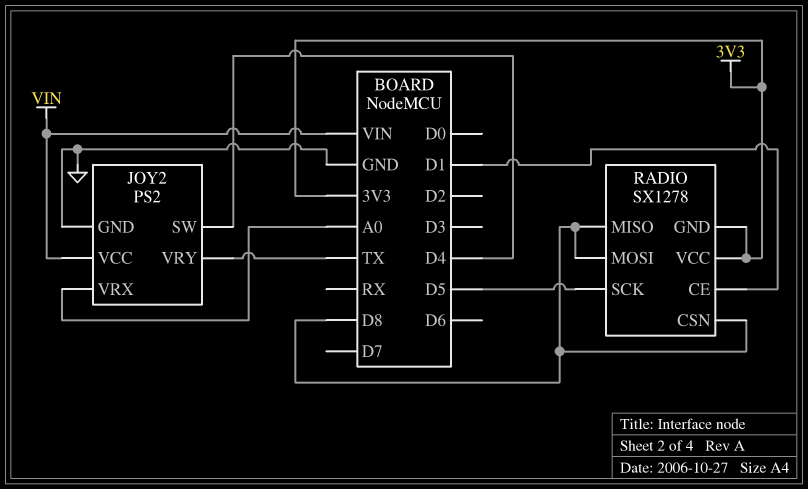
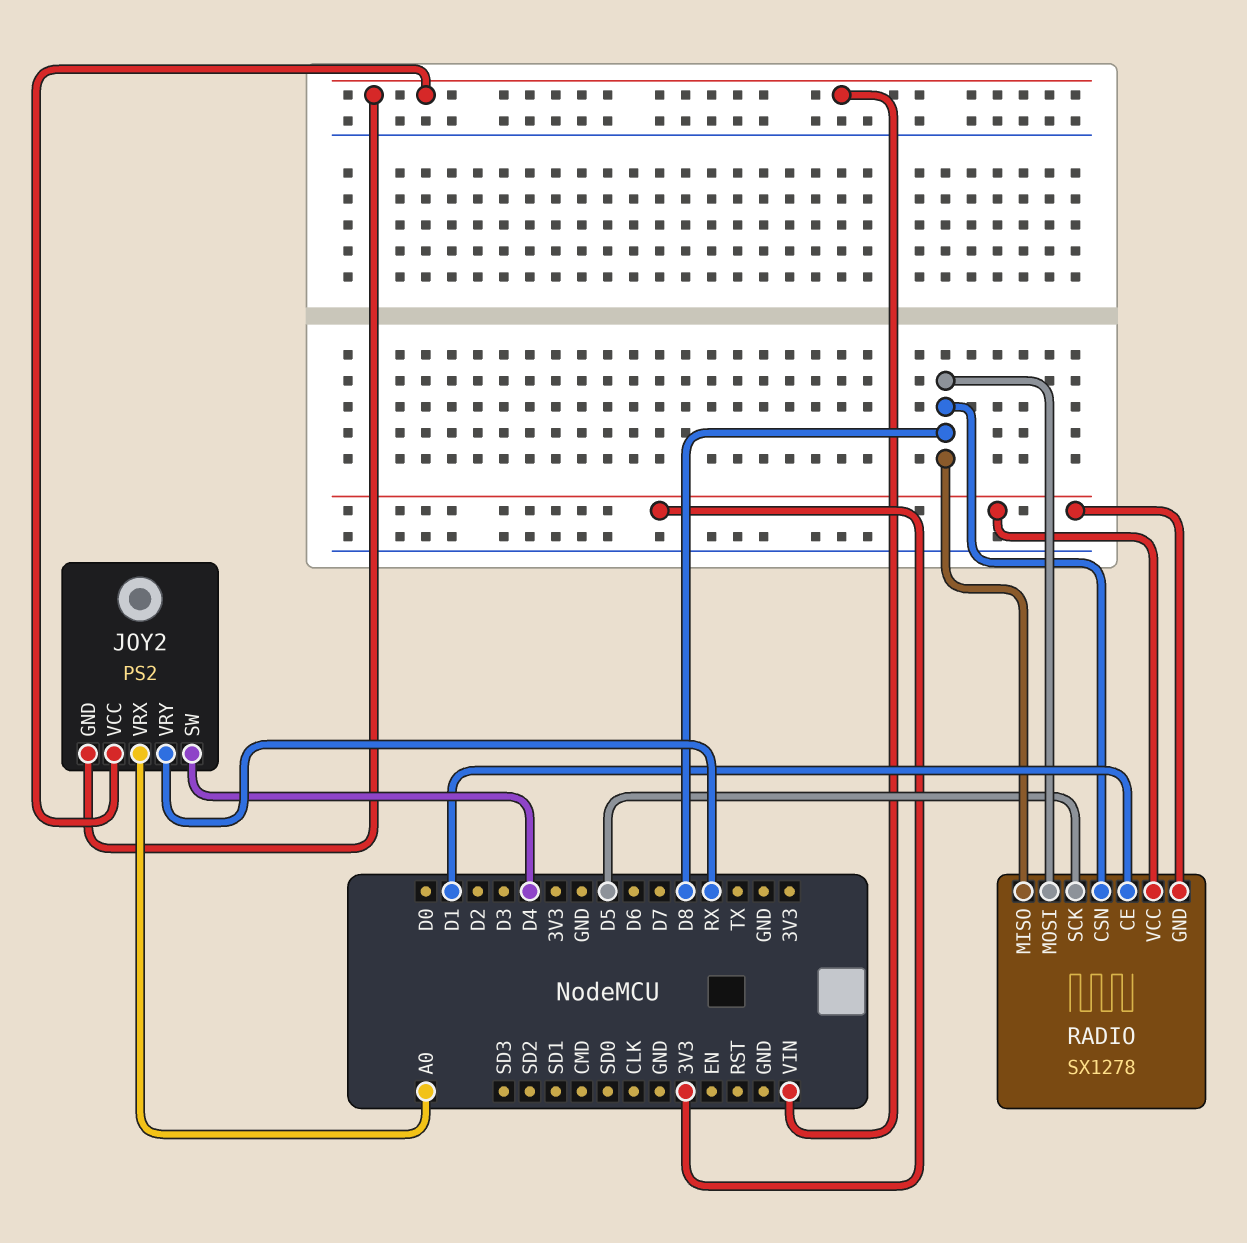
JOY2 pin GND: GND -> VIN
JOY2 pin VRY: TX -> RX

